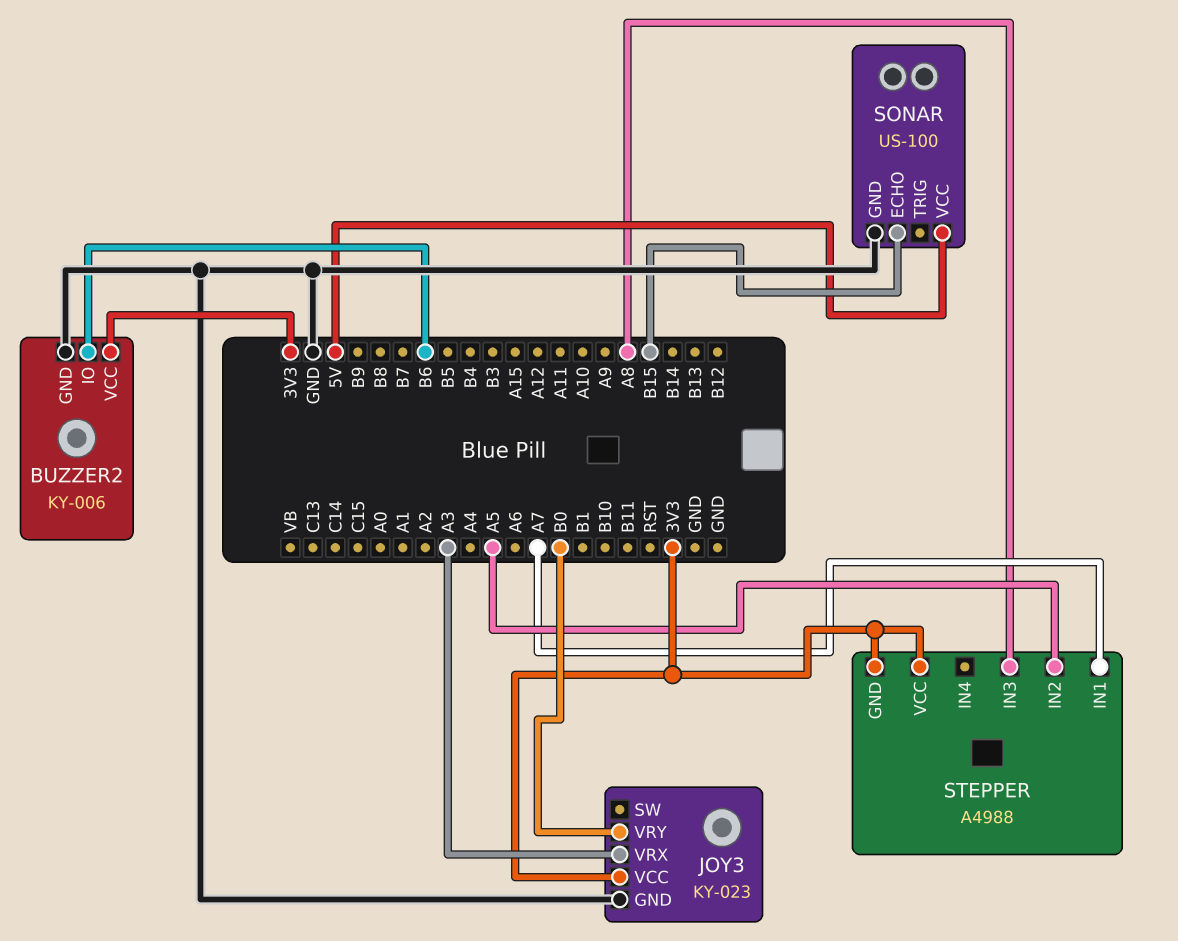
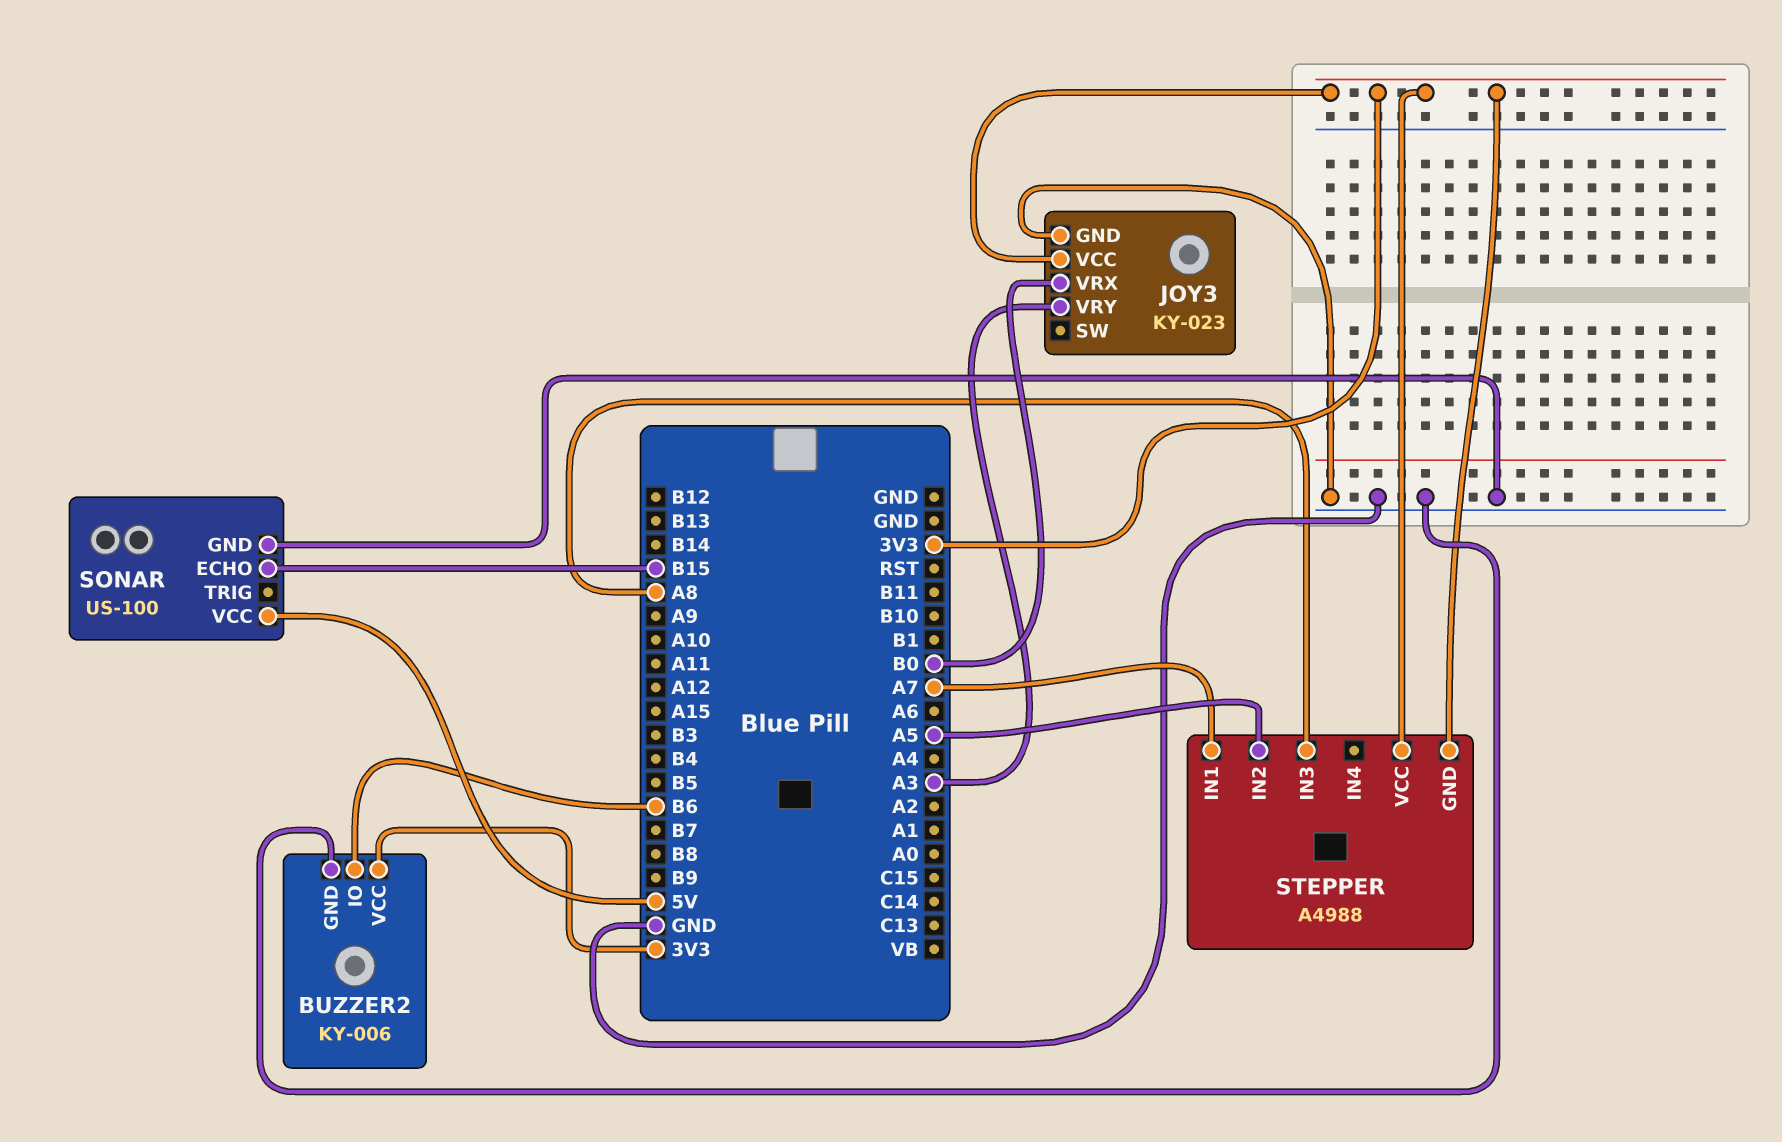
JOY3 pin VRX: A3 -> B0
JOY3 pin VRY: B0 -> A3

